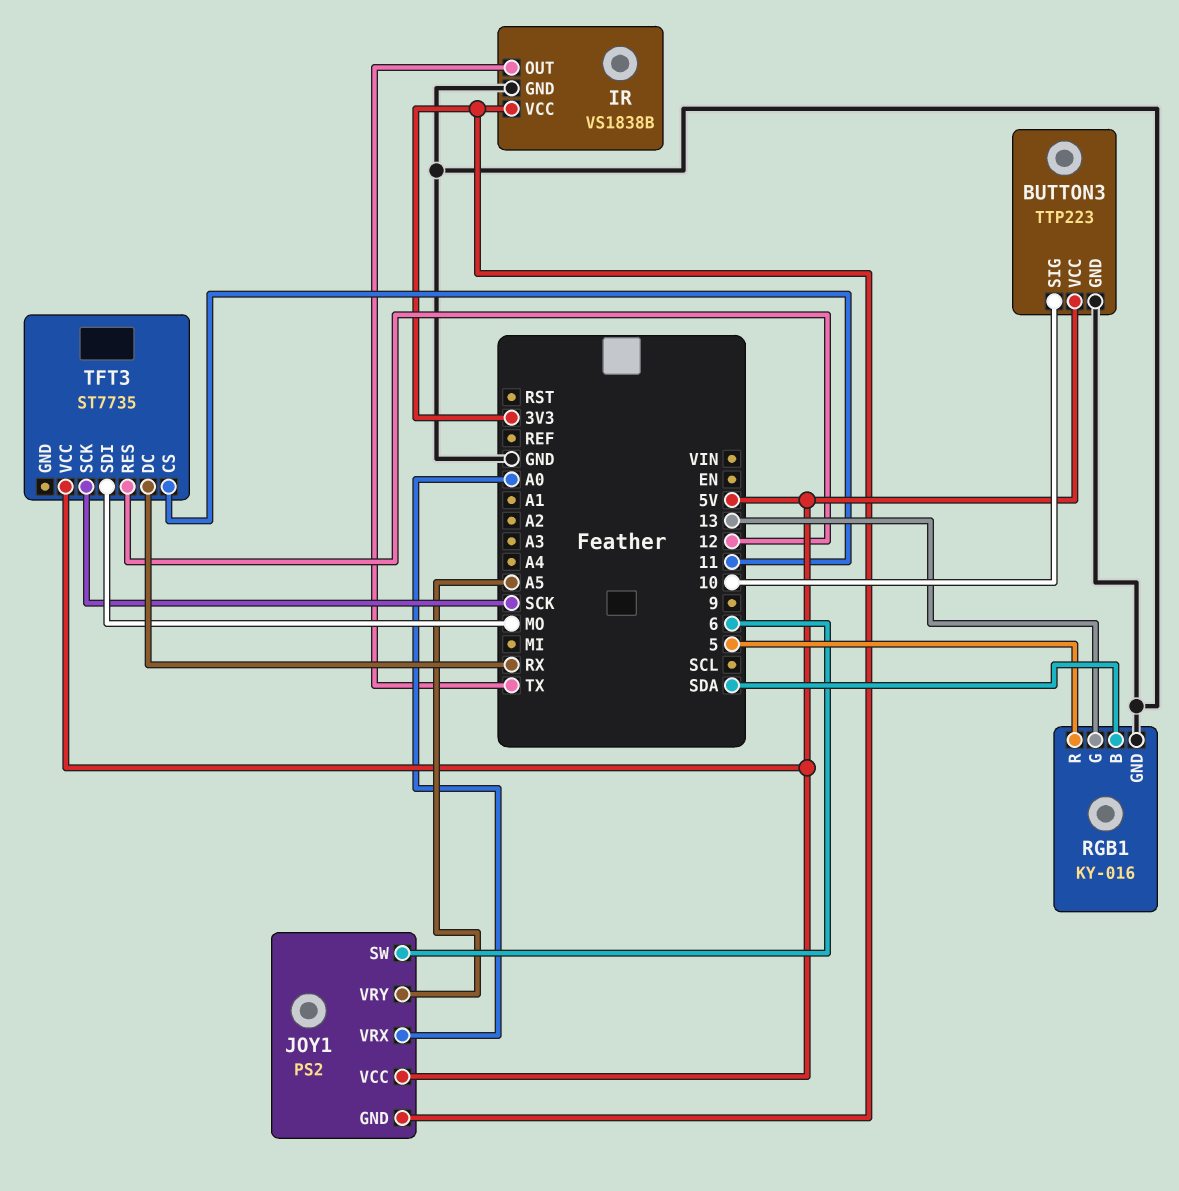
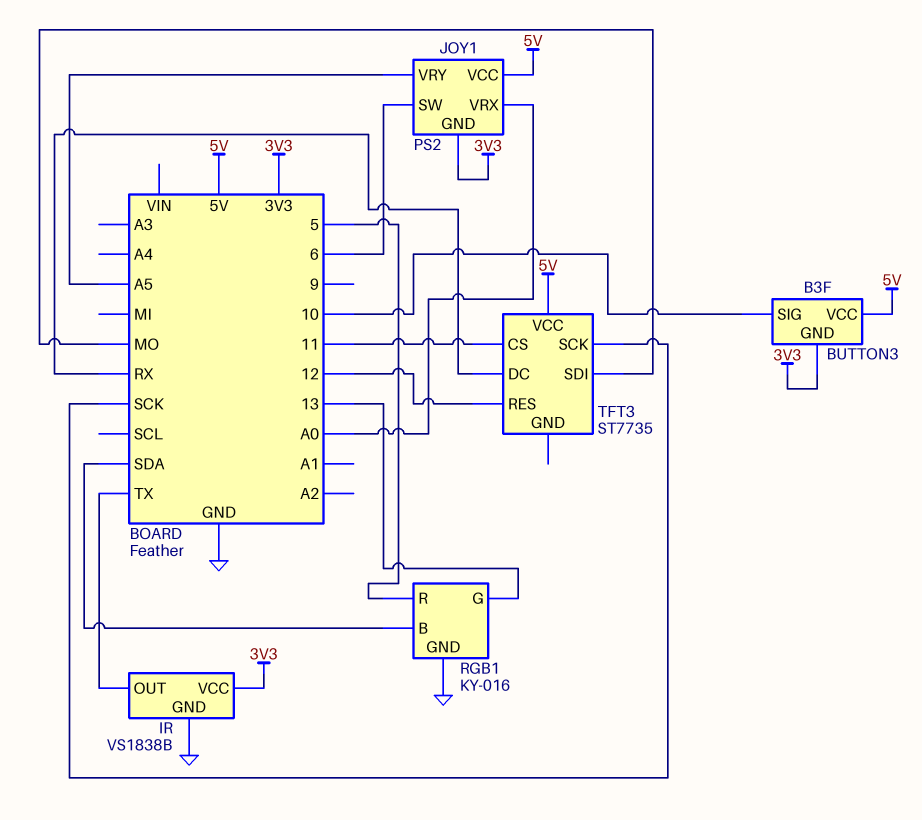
BUTTON3: TTP223 -> B3F
BUTTON3 pin GND: GND -> 3V3

